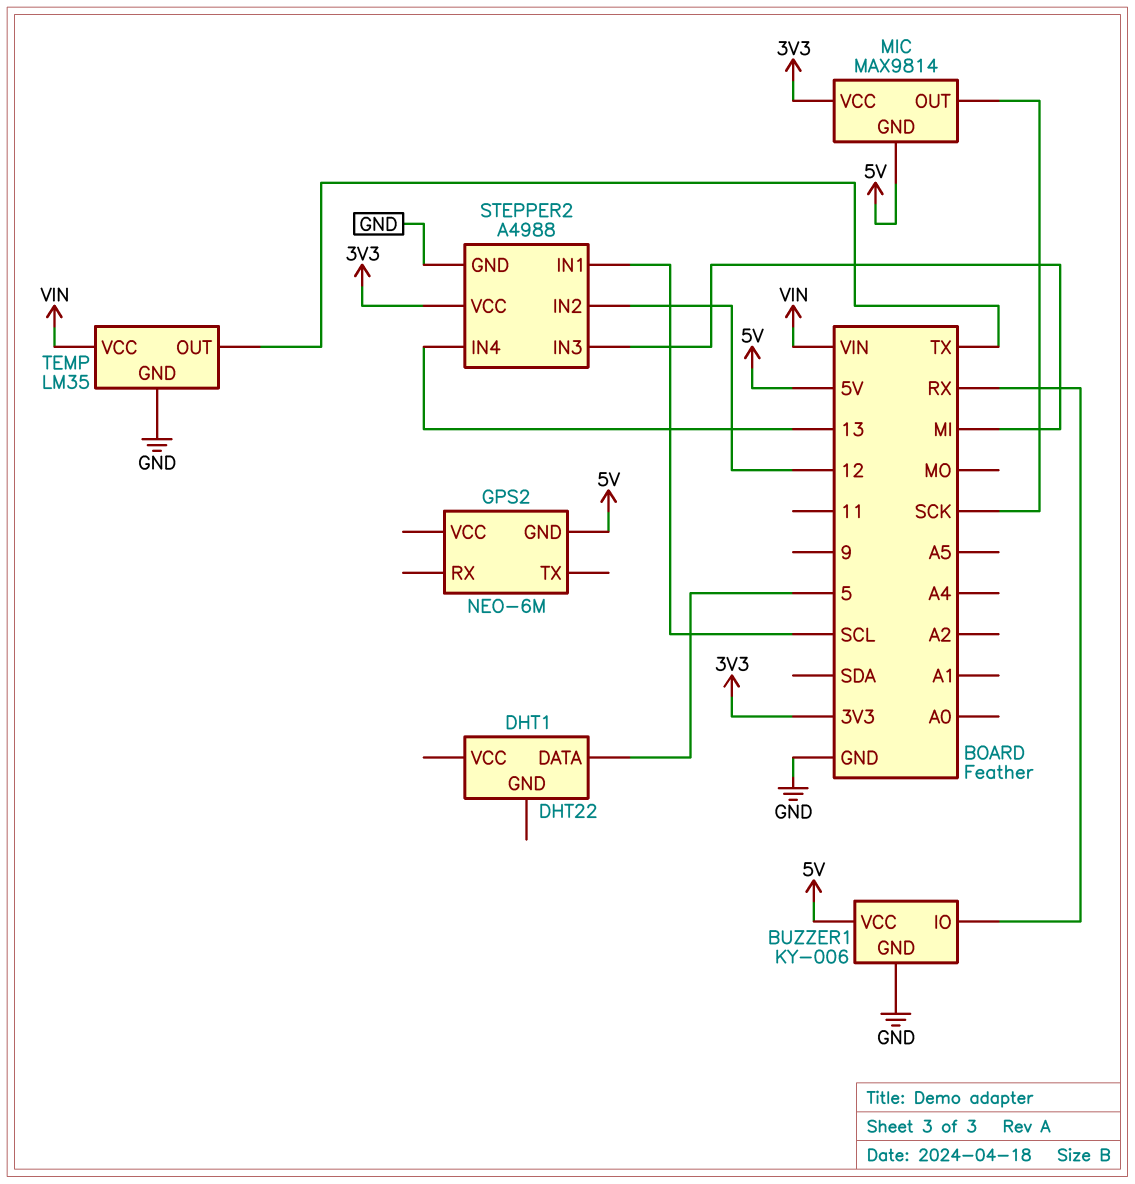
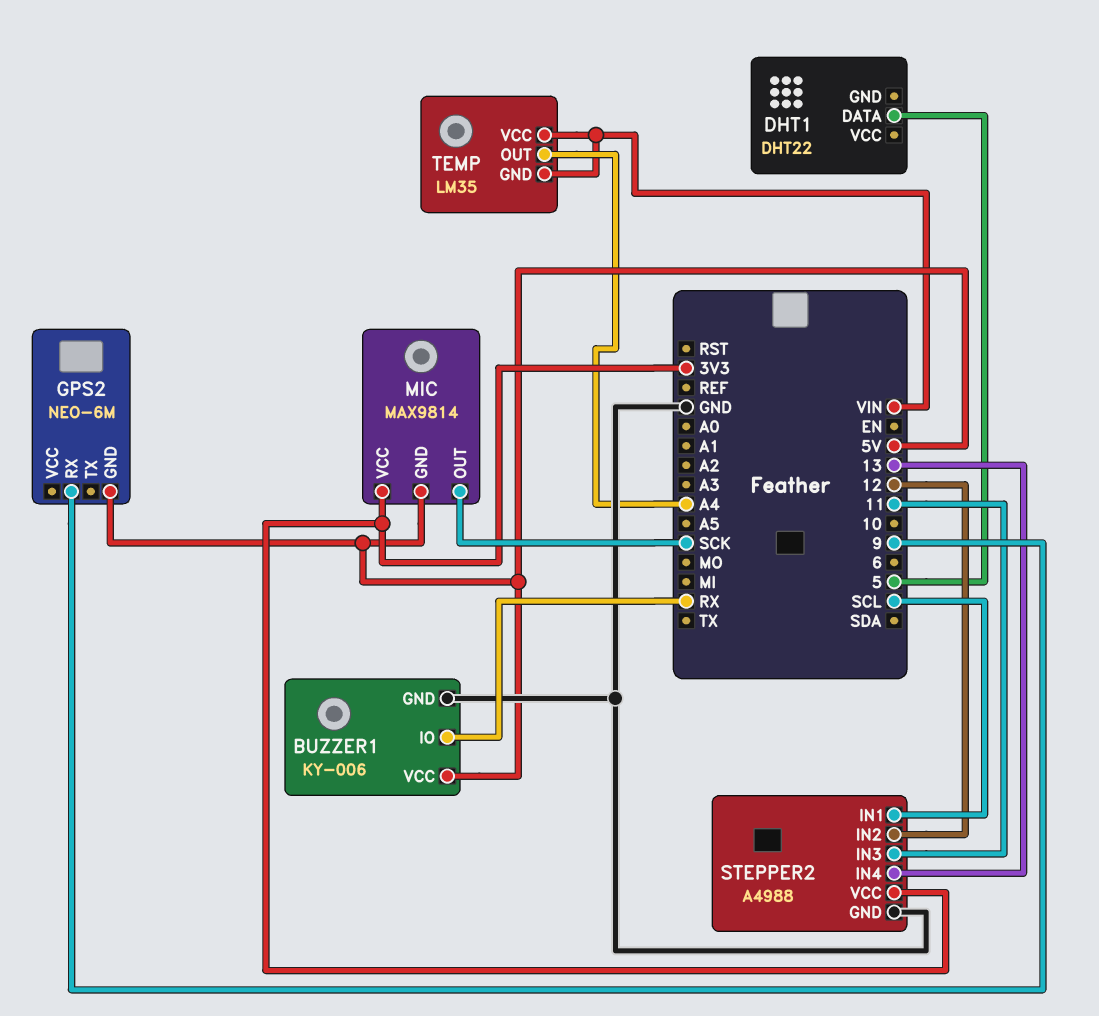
GPS2 pin RX: none -> 9
STEPPER2 pin IN3: MI -> 11
TEMP pin GND: GND -> VIN
TEMP pin OUT: TX -> A4

